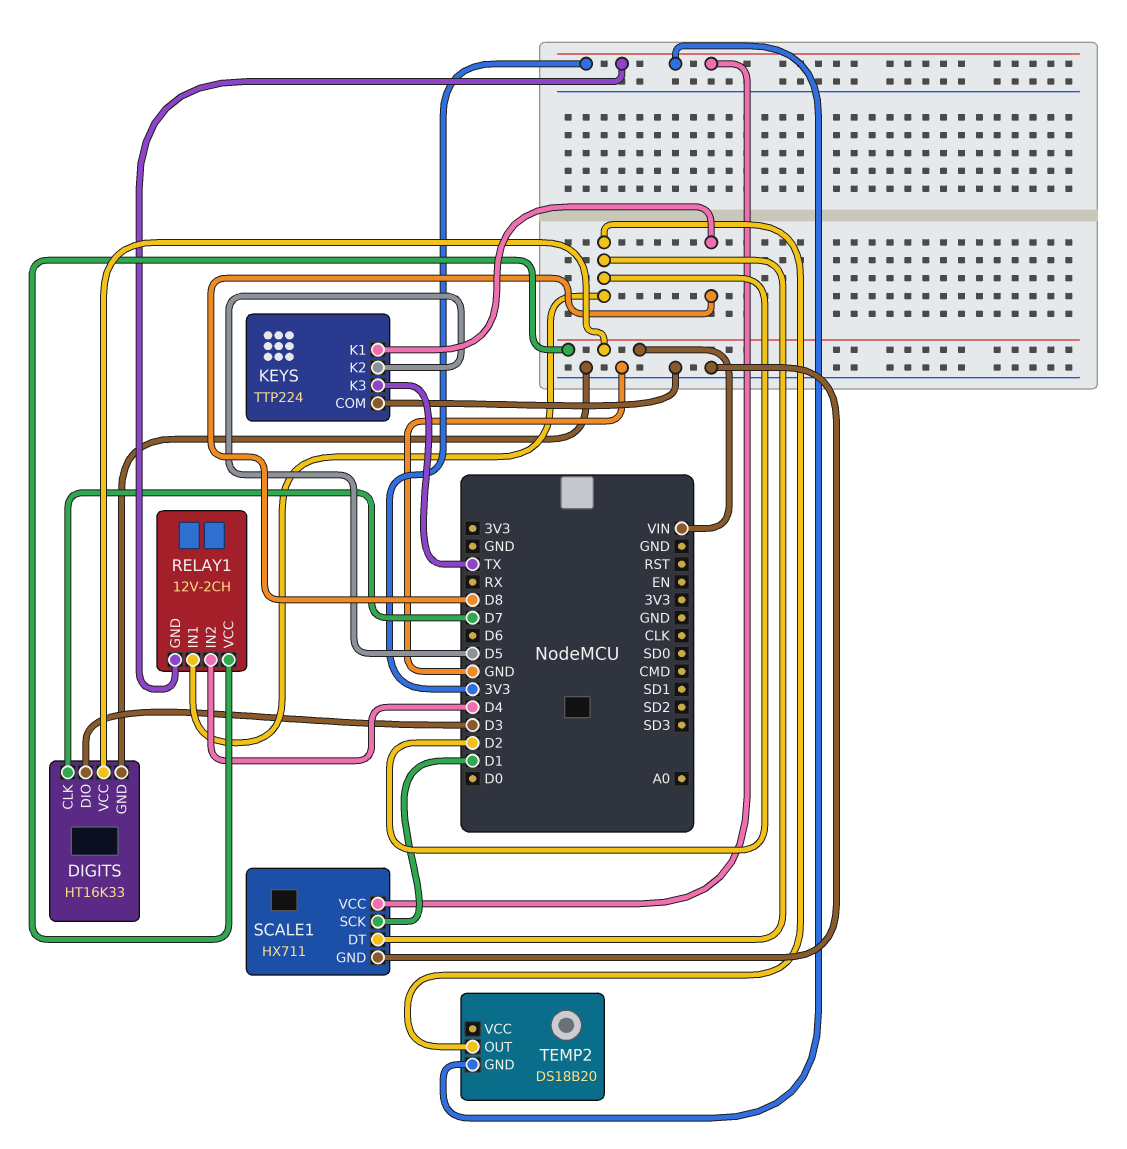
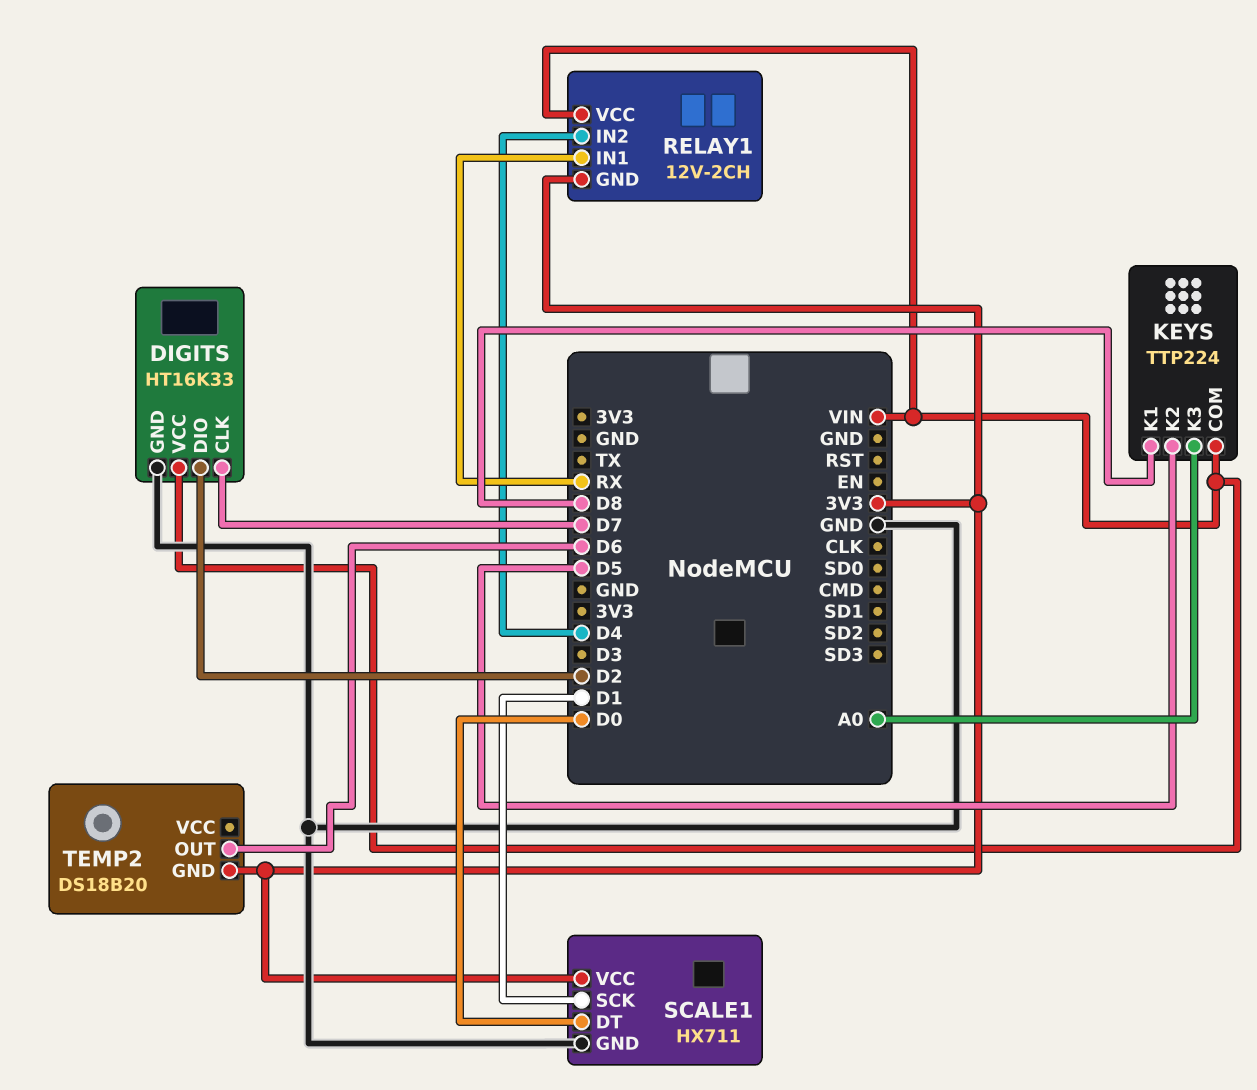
DIGITS pin DIO: D3 -> D2
KEYS pin COM: GND -> VIN
KEYS pin K3: TX -> A0
RELAY1 pin IN1: D2 -> RX
SCALE1 pin DT: D2 -> D0
TEMP2 pin OUT: D2 -> D6

